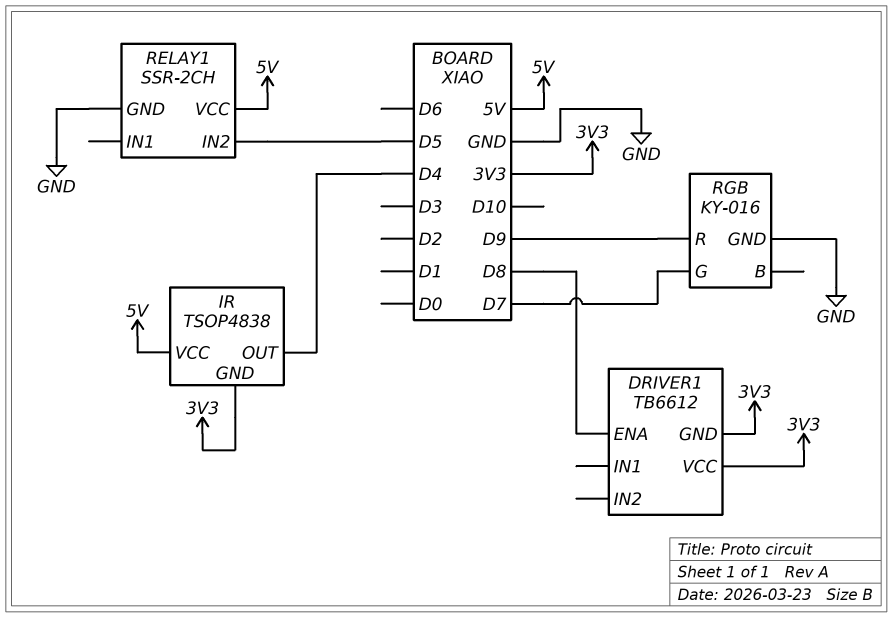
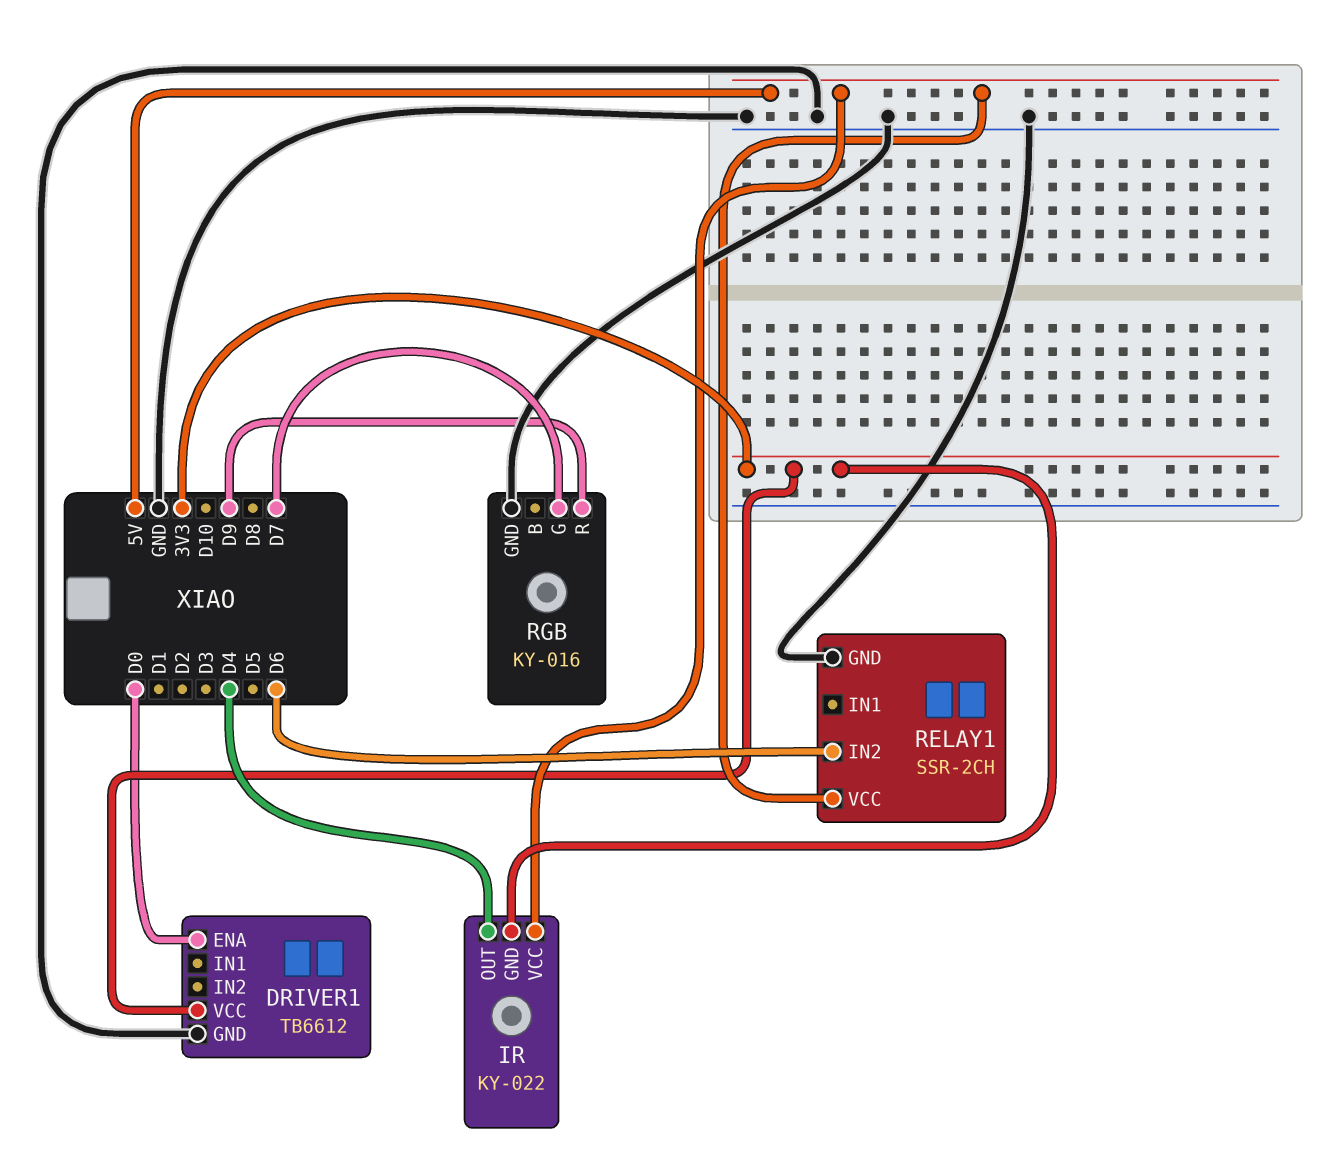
DRIVER1 pin ENA: D8 -> D0
DRIVER1 pin GND: 3V3 -> GND
IR: TSOP4838 -> KY-022
RELAY1 pin IN2: D5 -> D6

